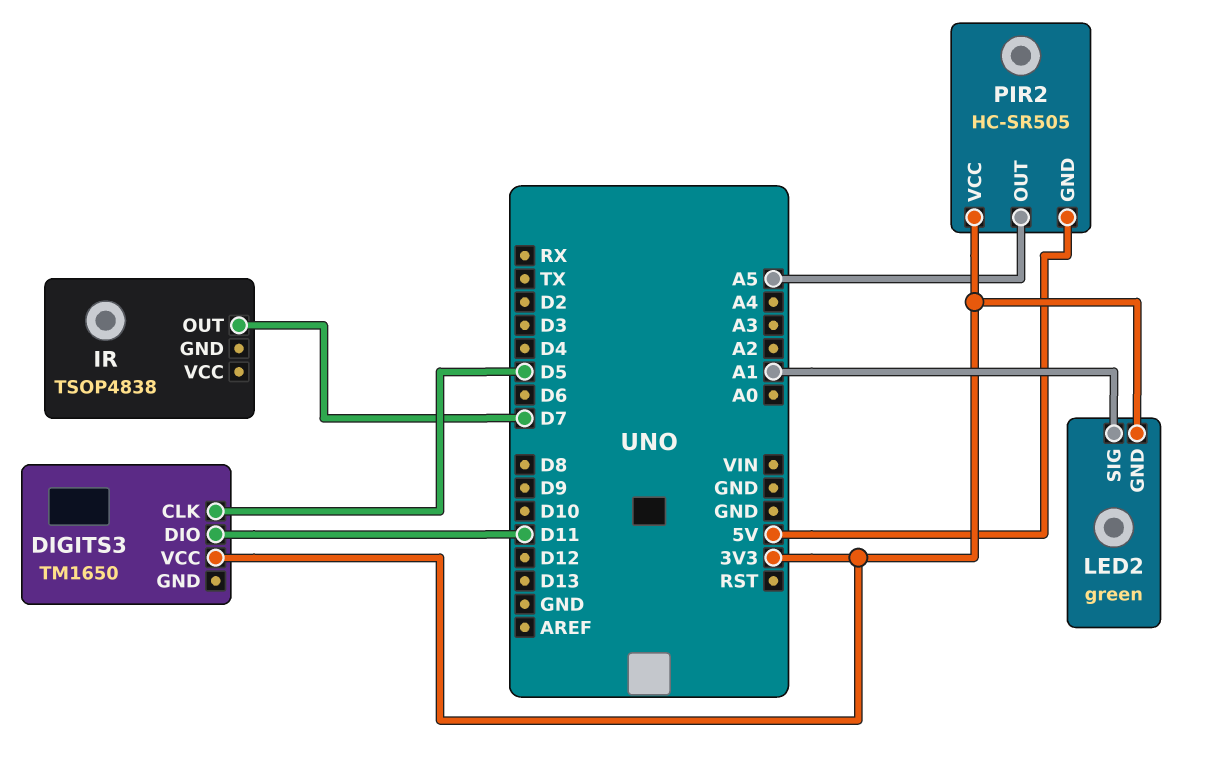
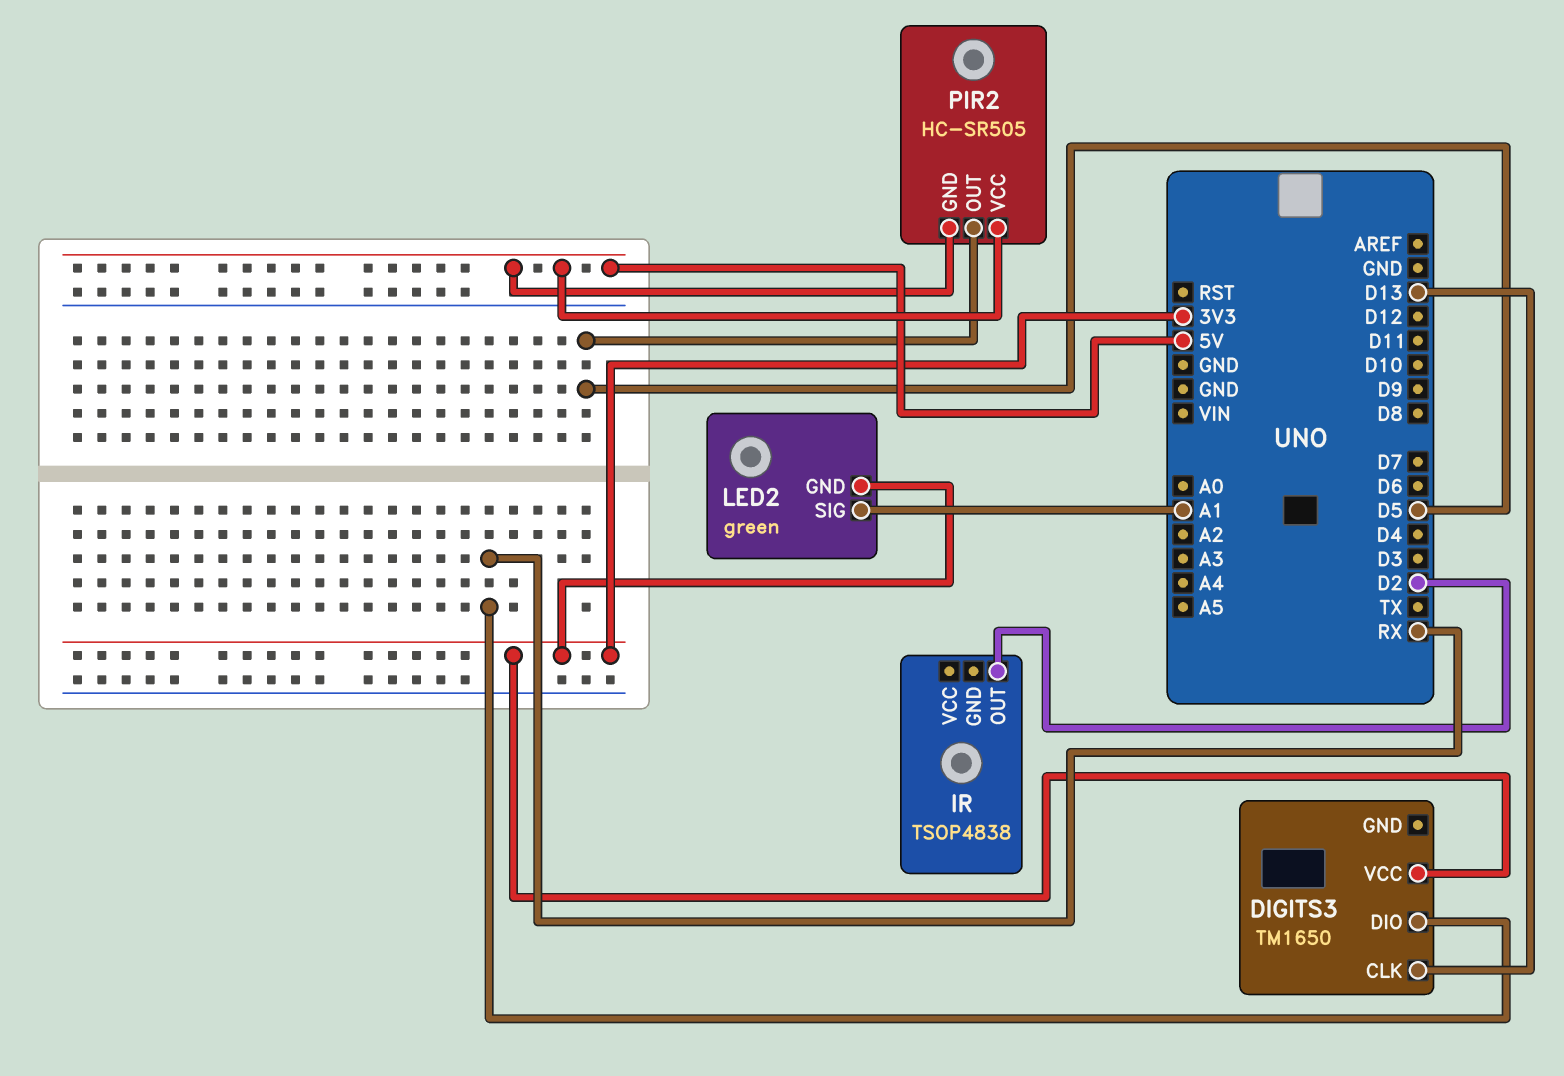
DIGITS3 pin CLK: D5 -> D13
DIGITS3 pin DIO: D11 -> RX
IR pin OUT: D7 -> D2
PIR2 pin OUT: A5 -> D5
PIR2 pin VCC: 3V3 -> 5V

